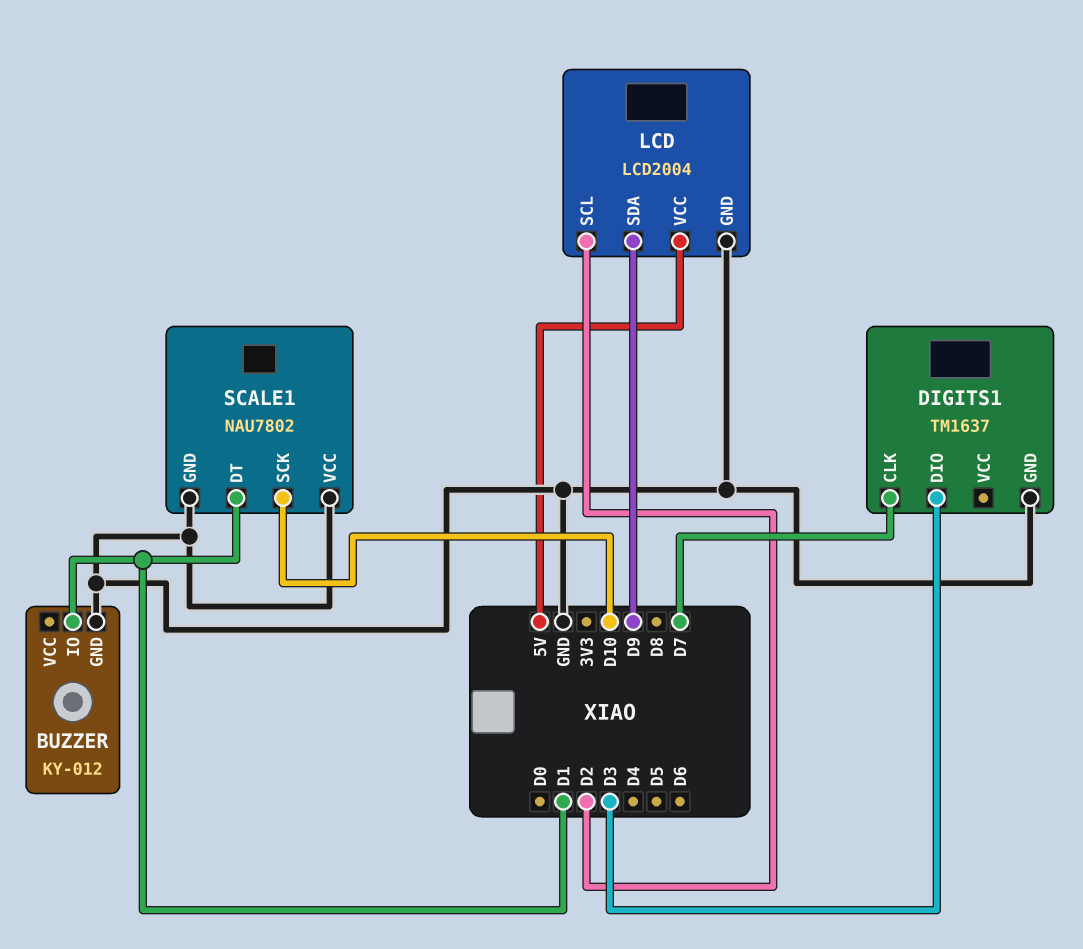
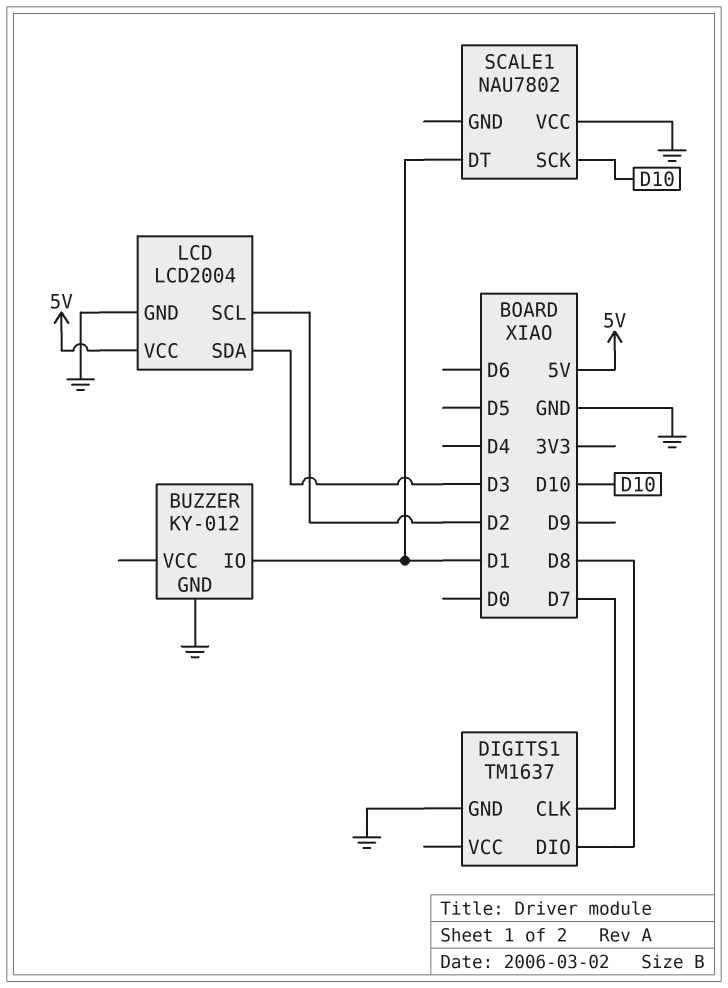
DIGITS1 pin DIO: D3 -> D8
LCD pin SDA: D9 -> D3
SCALE1 pin GND: GND -> none

